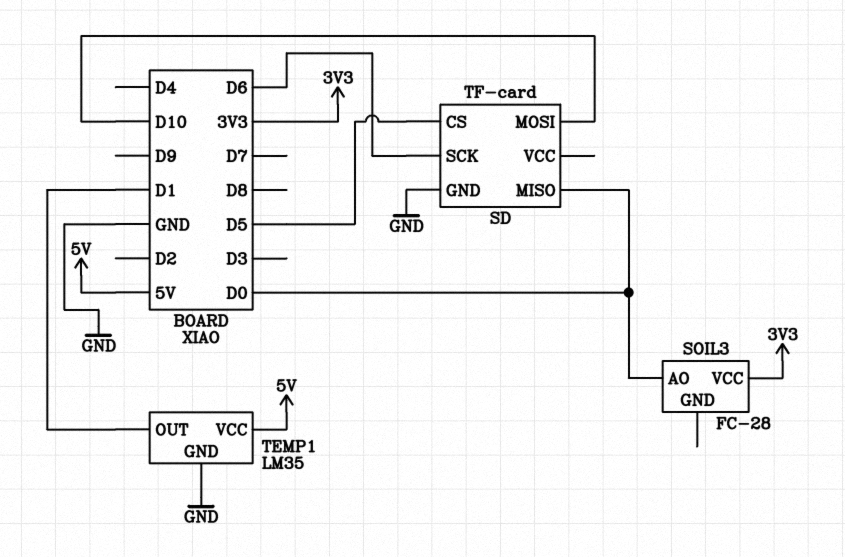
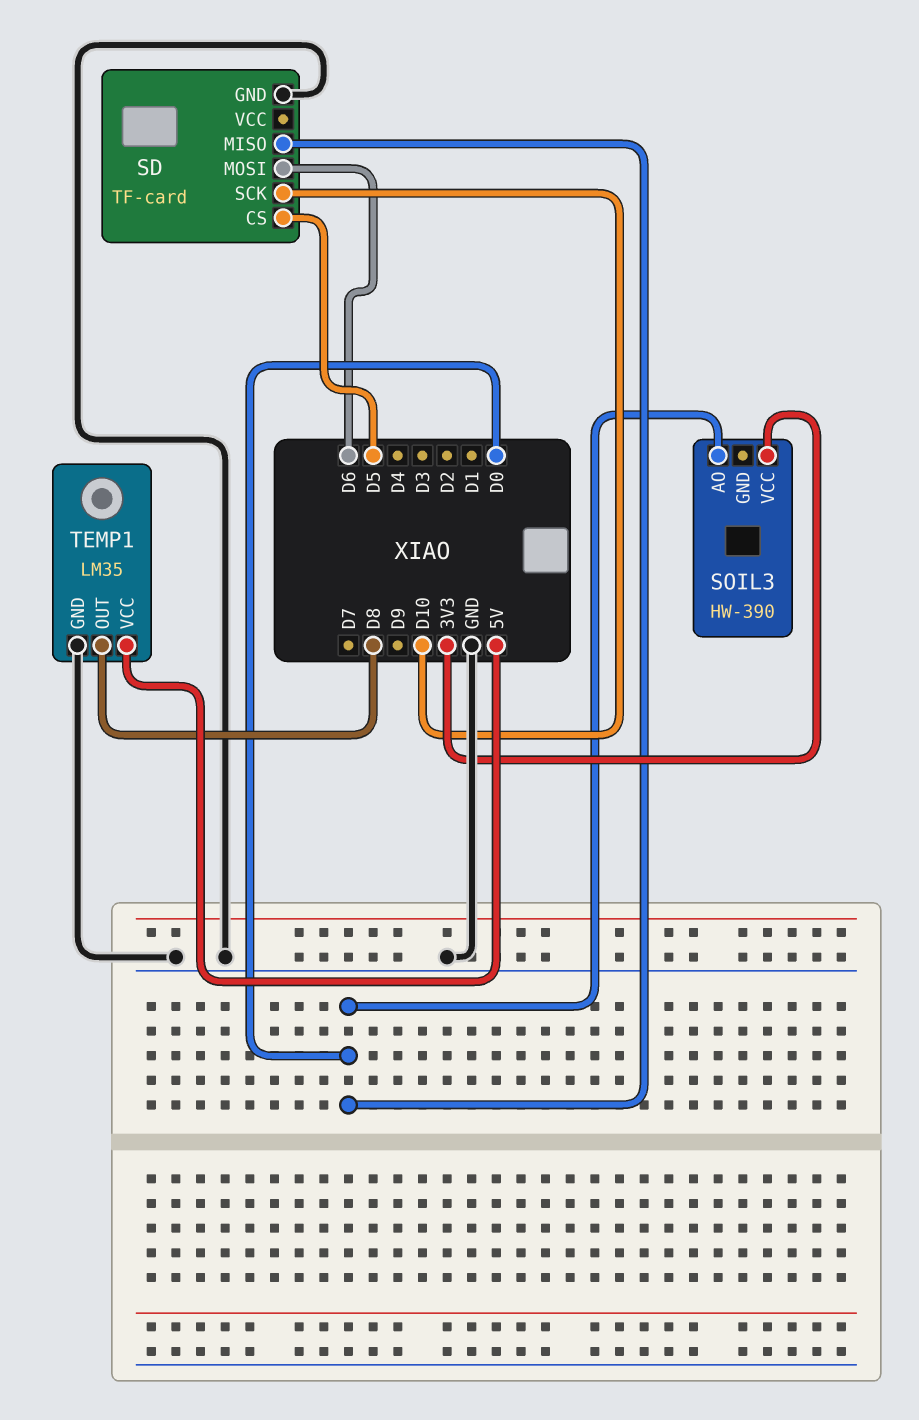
SD pin MOSI: D10 -> D6
SD pin SCK: D6 -> D10
SOIL3: FC-28 -> HW-390
TEMP1 pin OUT: D1 -> D8

